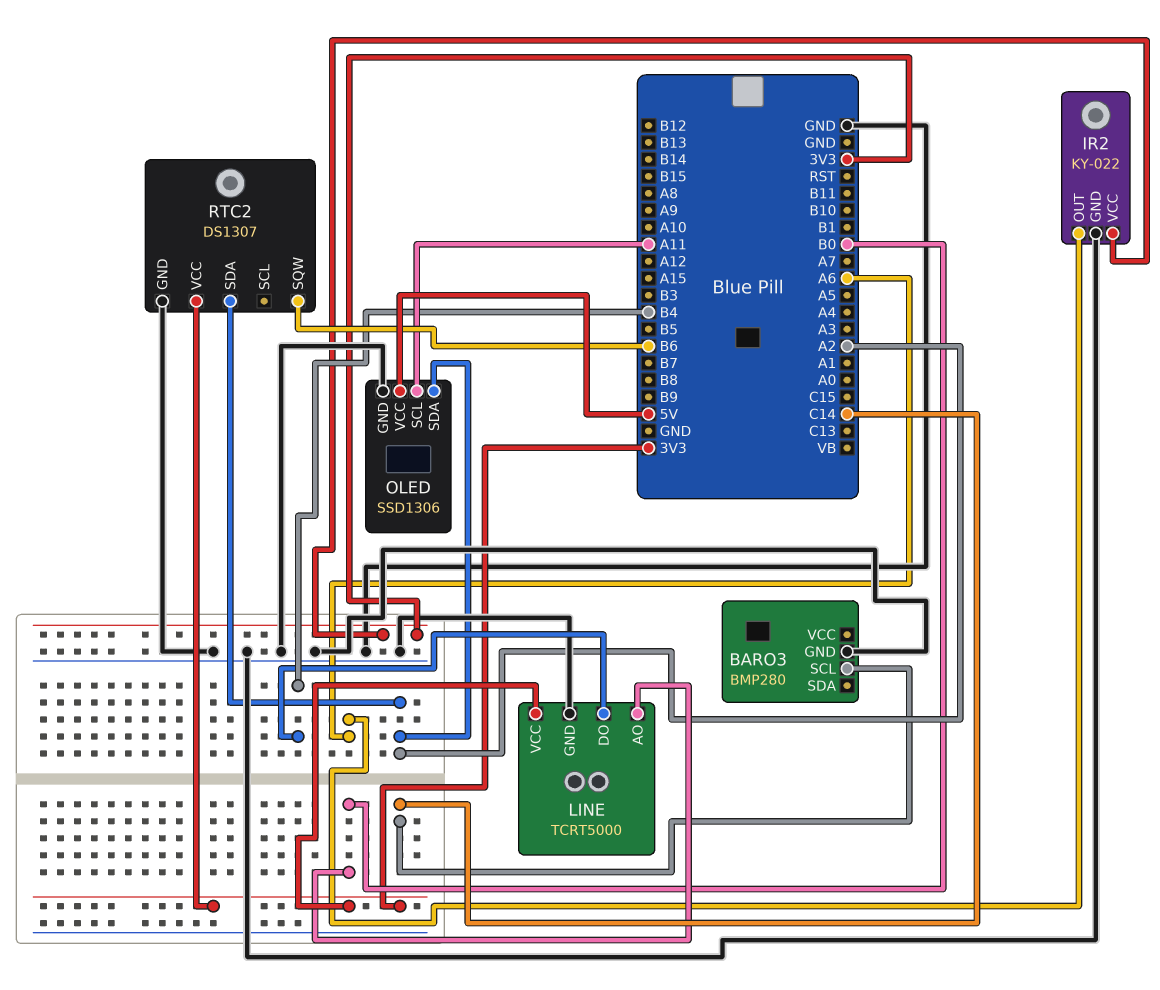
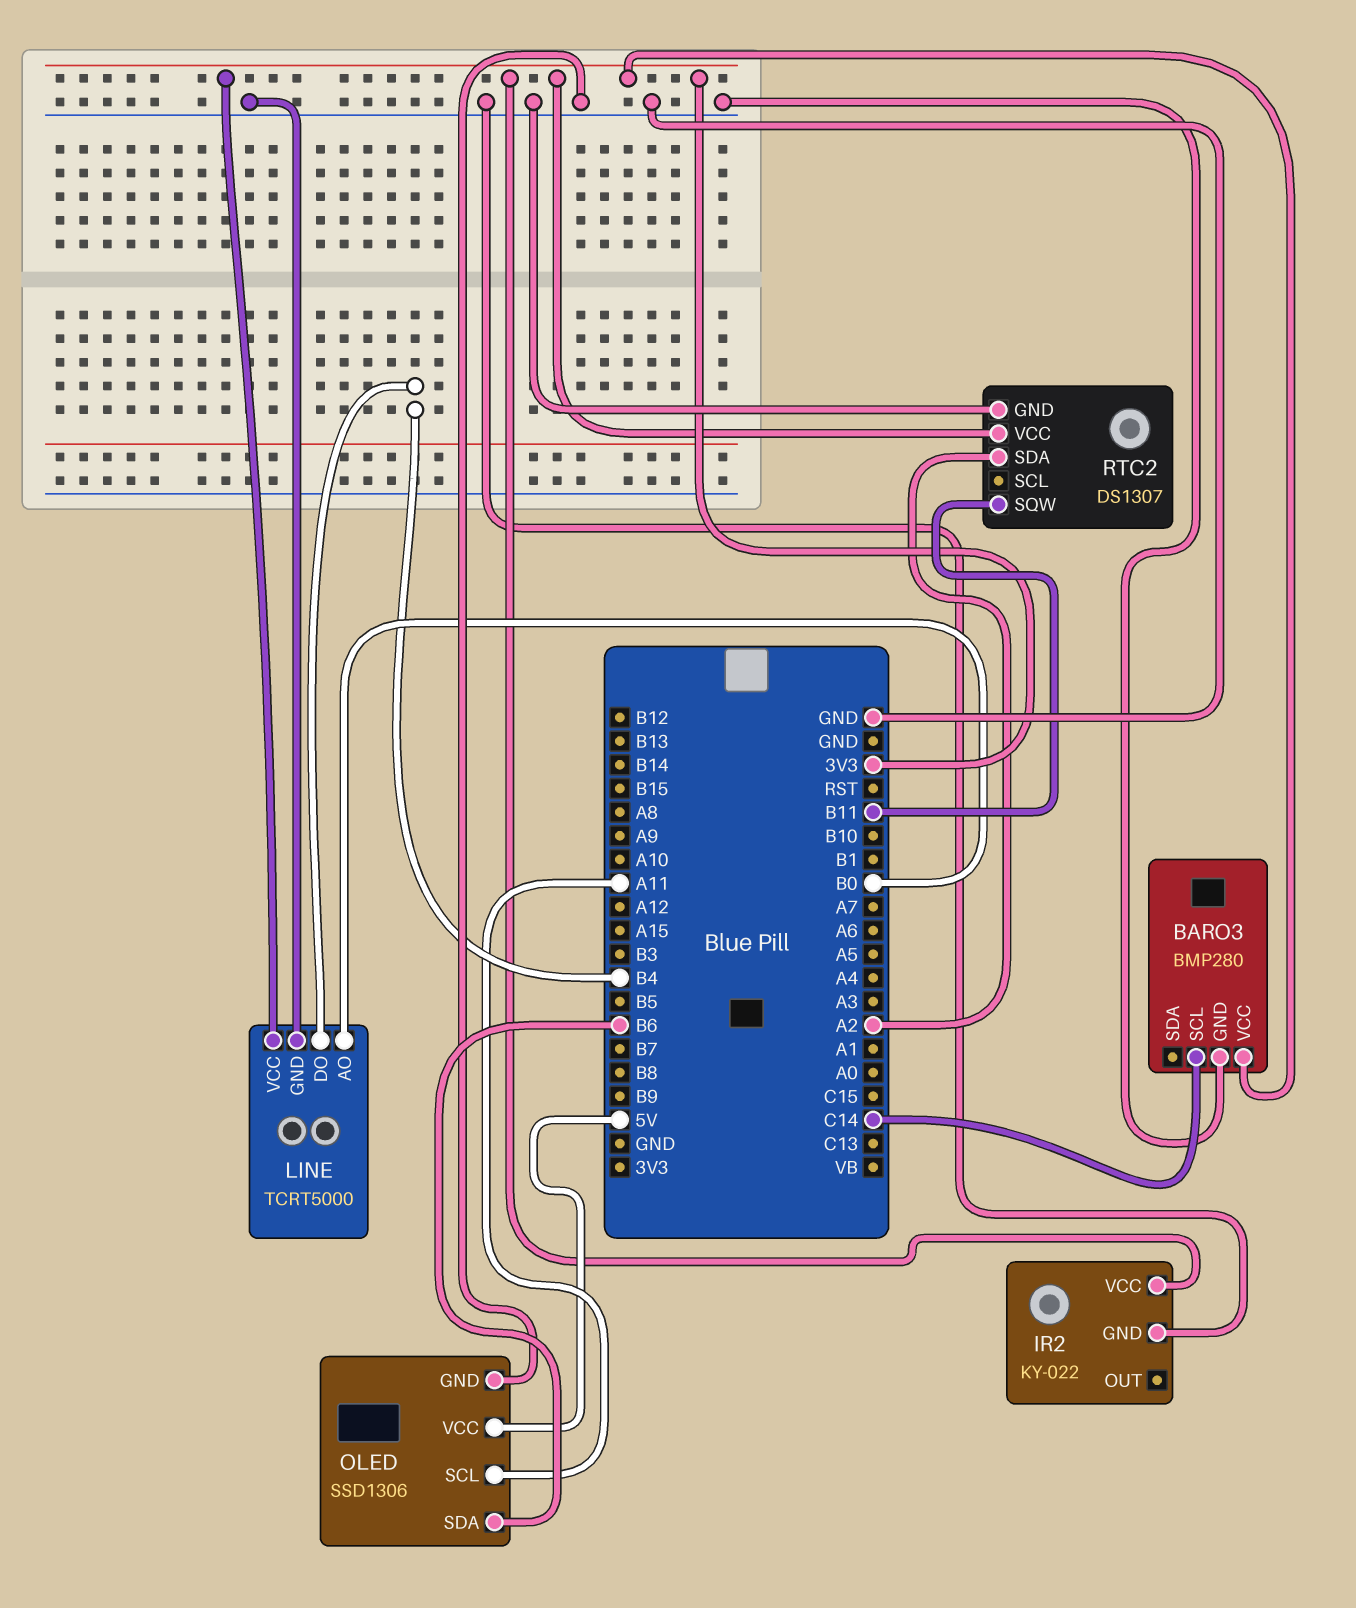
BARO3 pin VCC: none -> 3V3
IR2 pin OUT: A6 -> none
OLED pin SDA: A2 -> B6
RTC2 pin SQW: B6 -> B11

